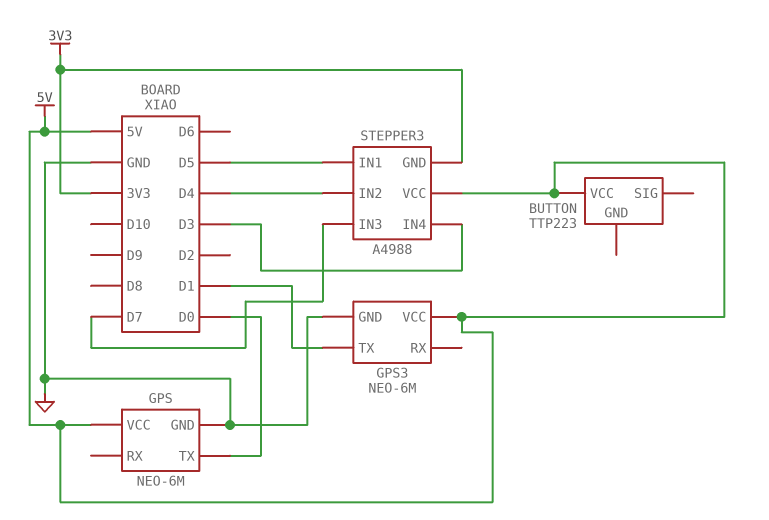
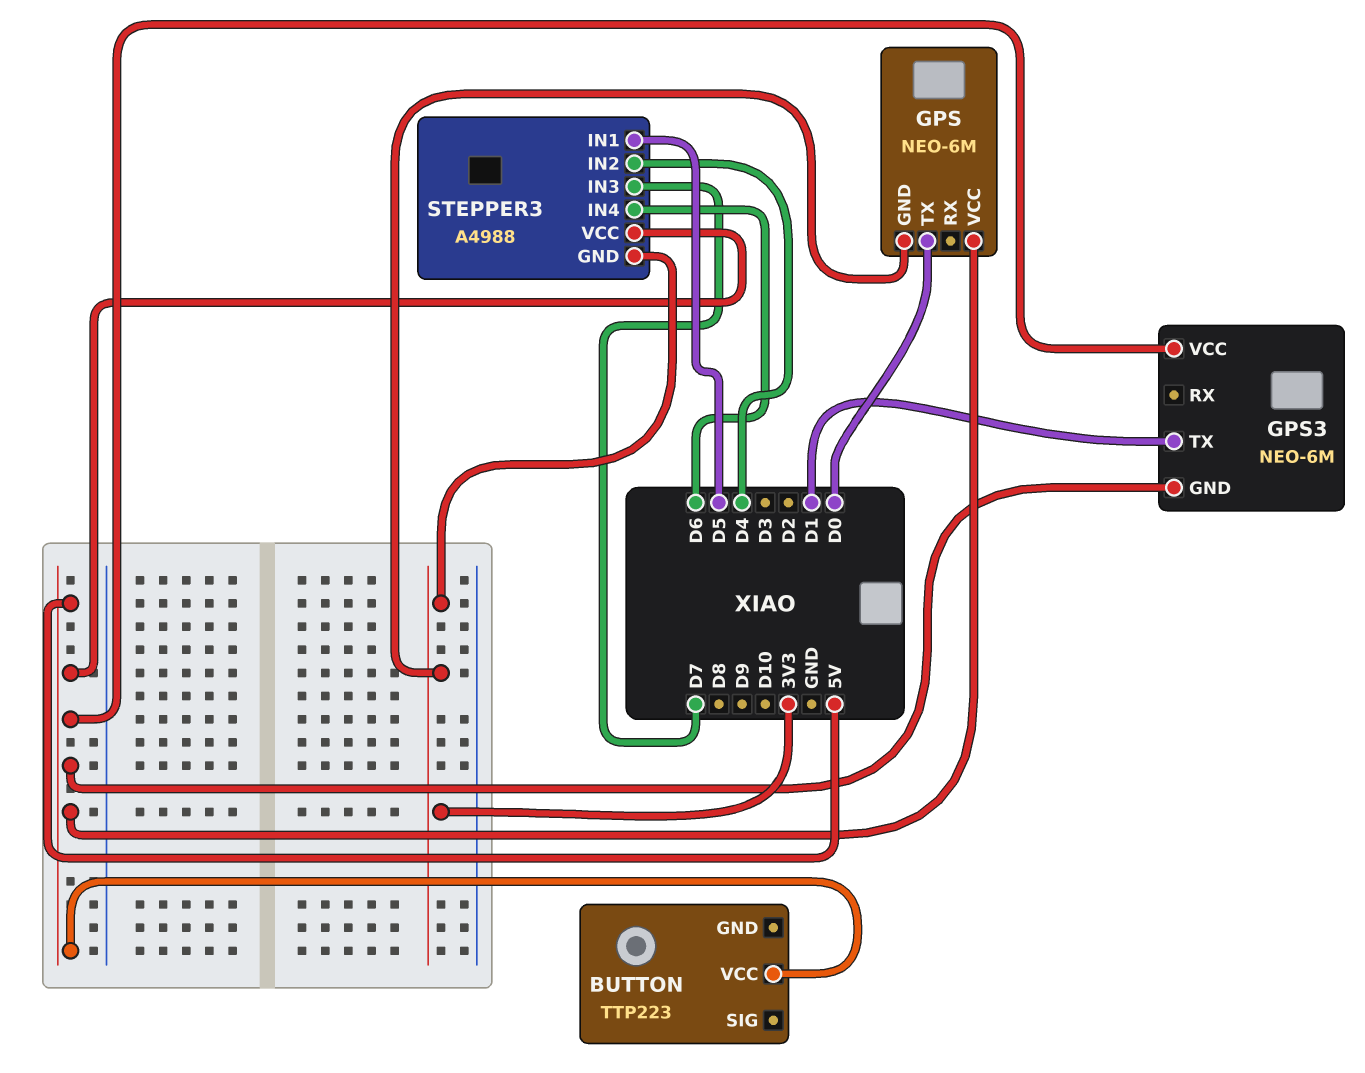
GPS pin GND: GND -> 3V3
GPS3 pin GND: GND -> 5V
STEPPER3 pin IN4: D3 -> D6

